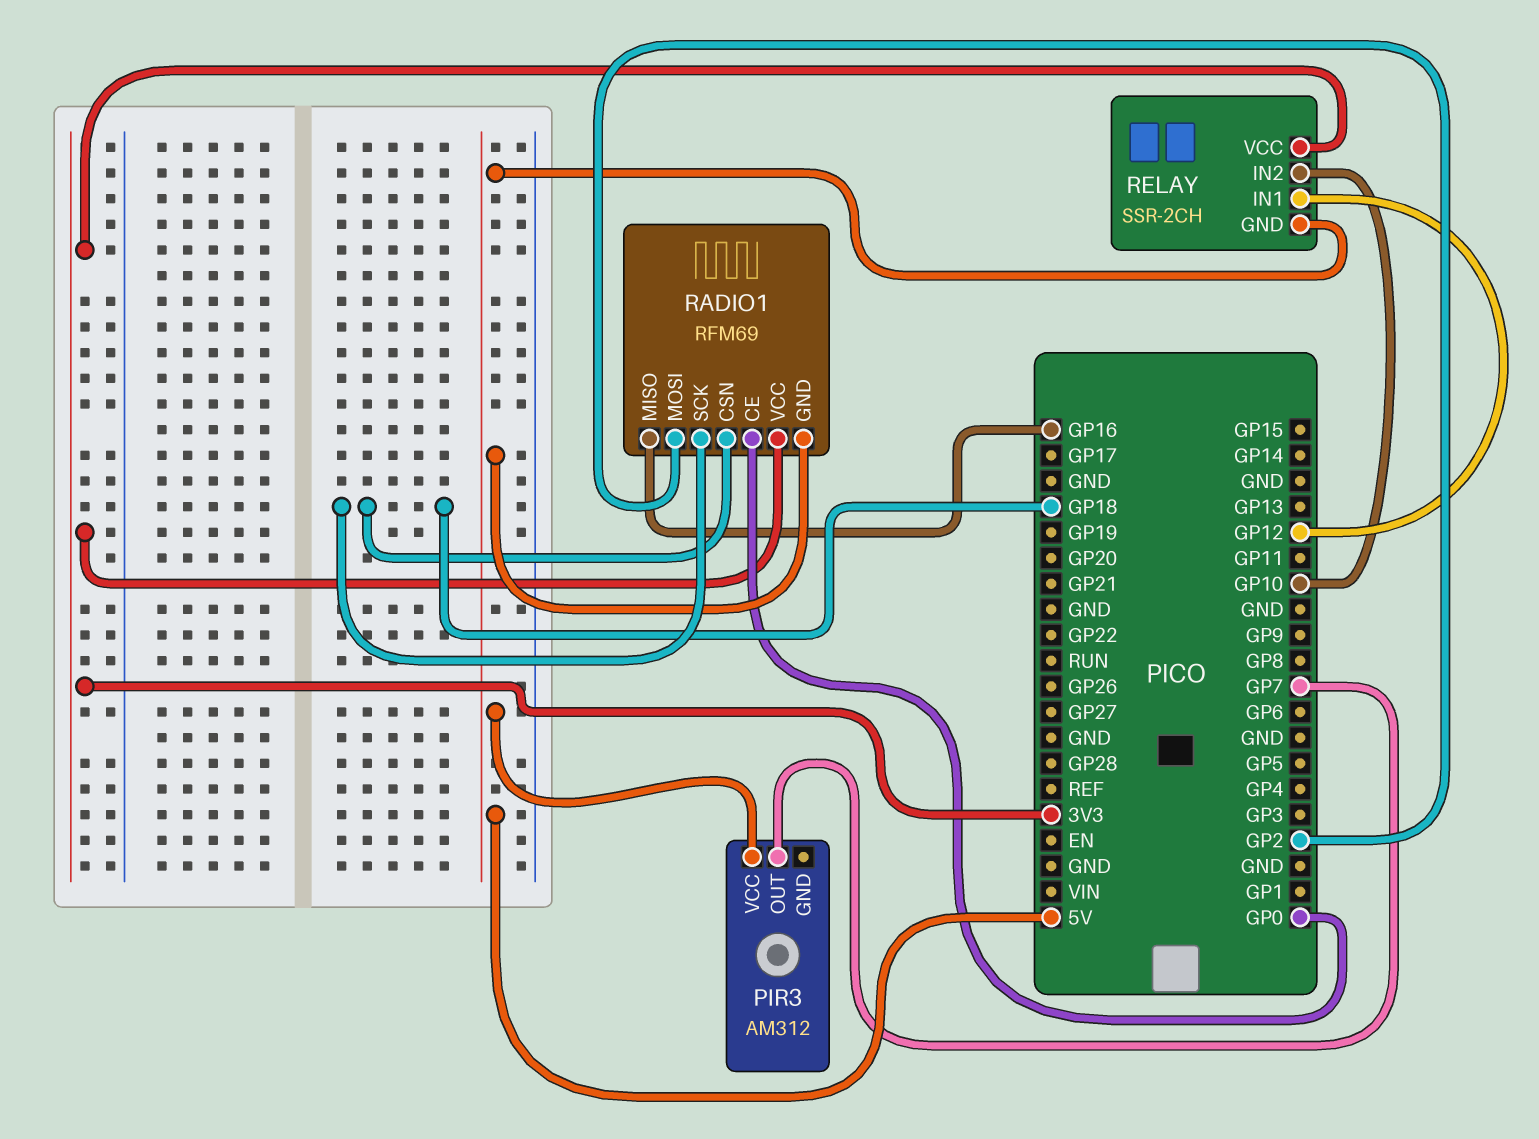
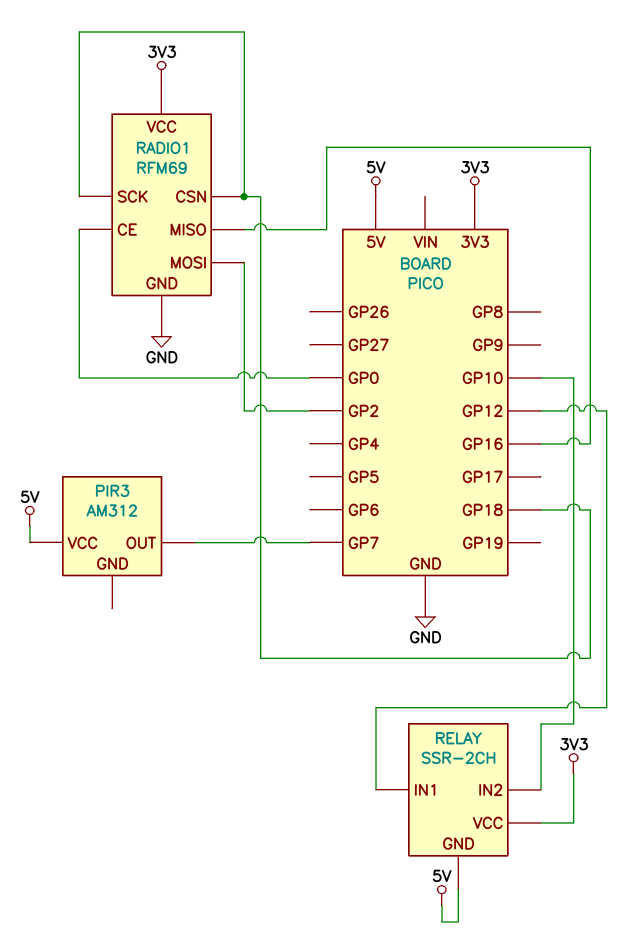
RADIO1 pin GND: 5V -> GND

